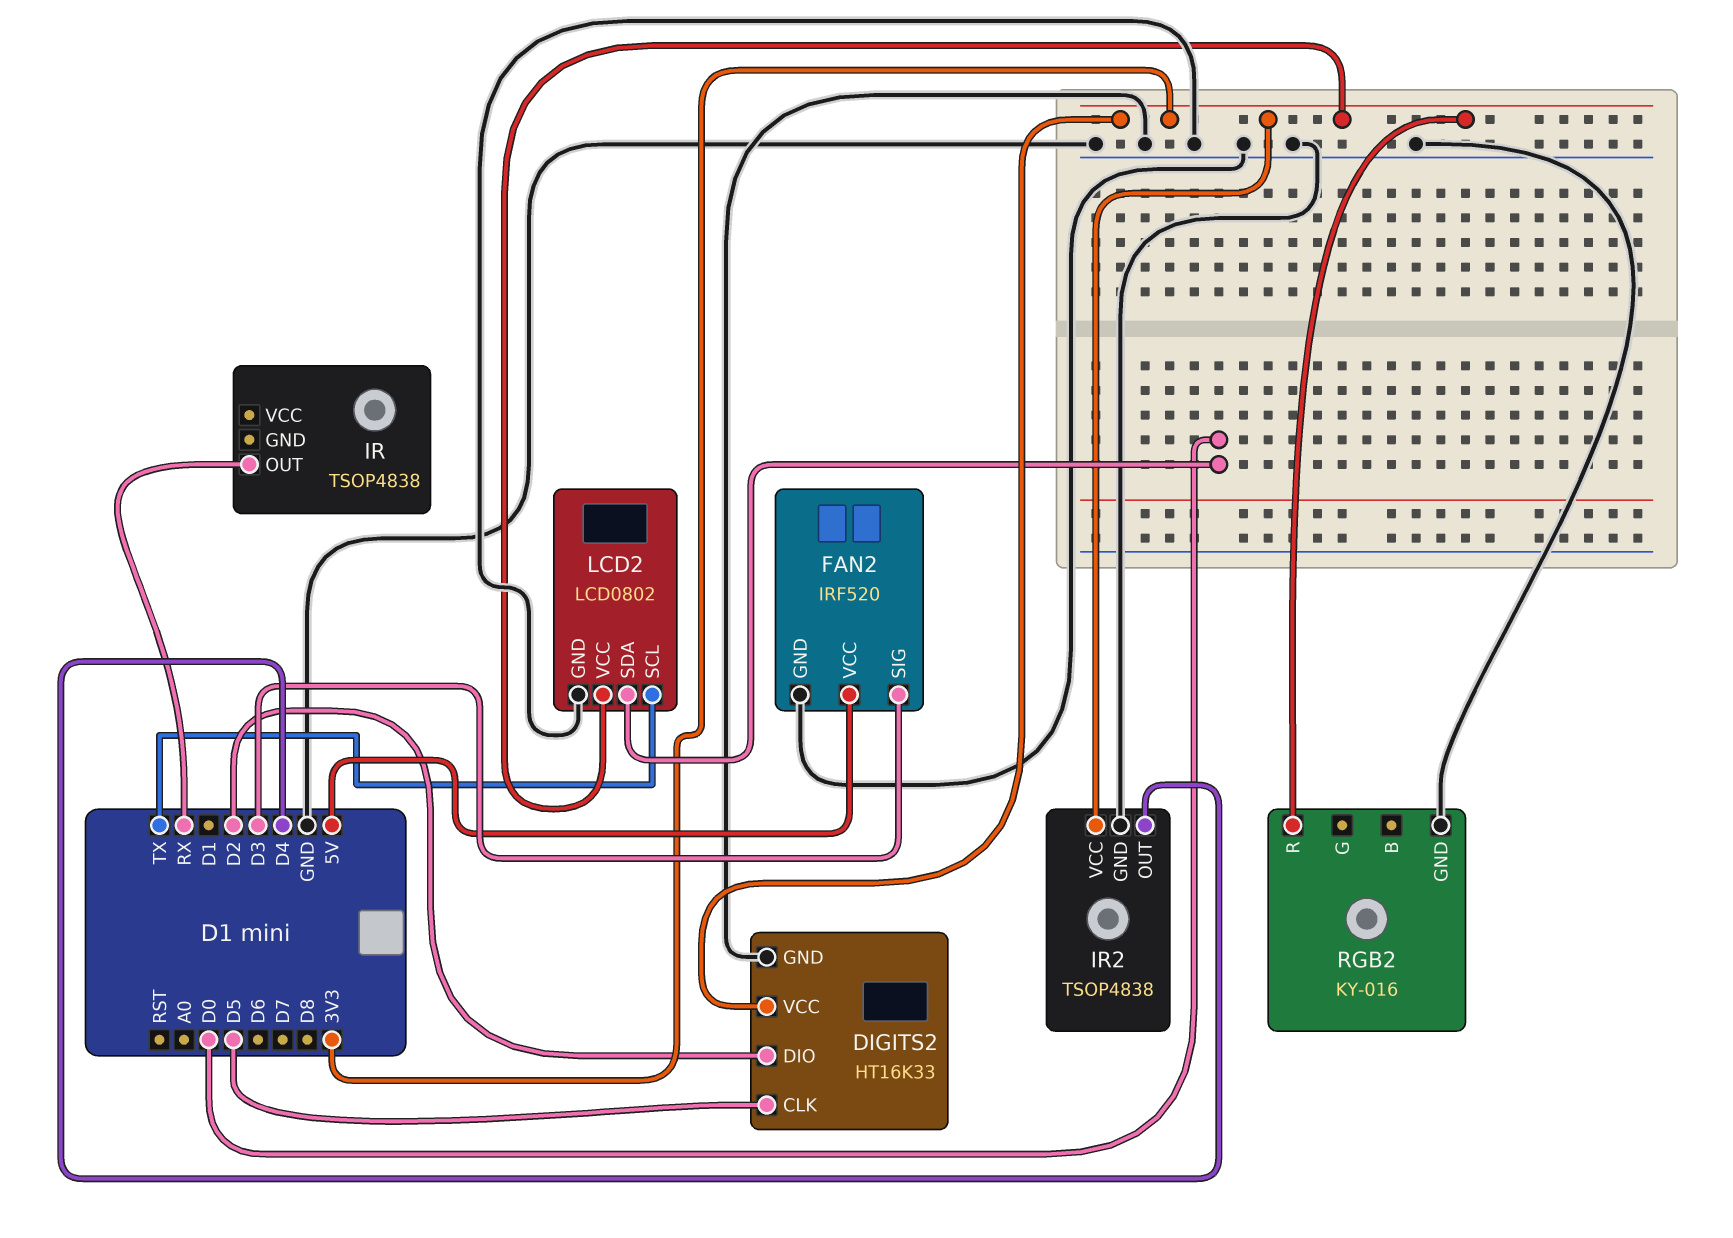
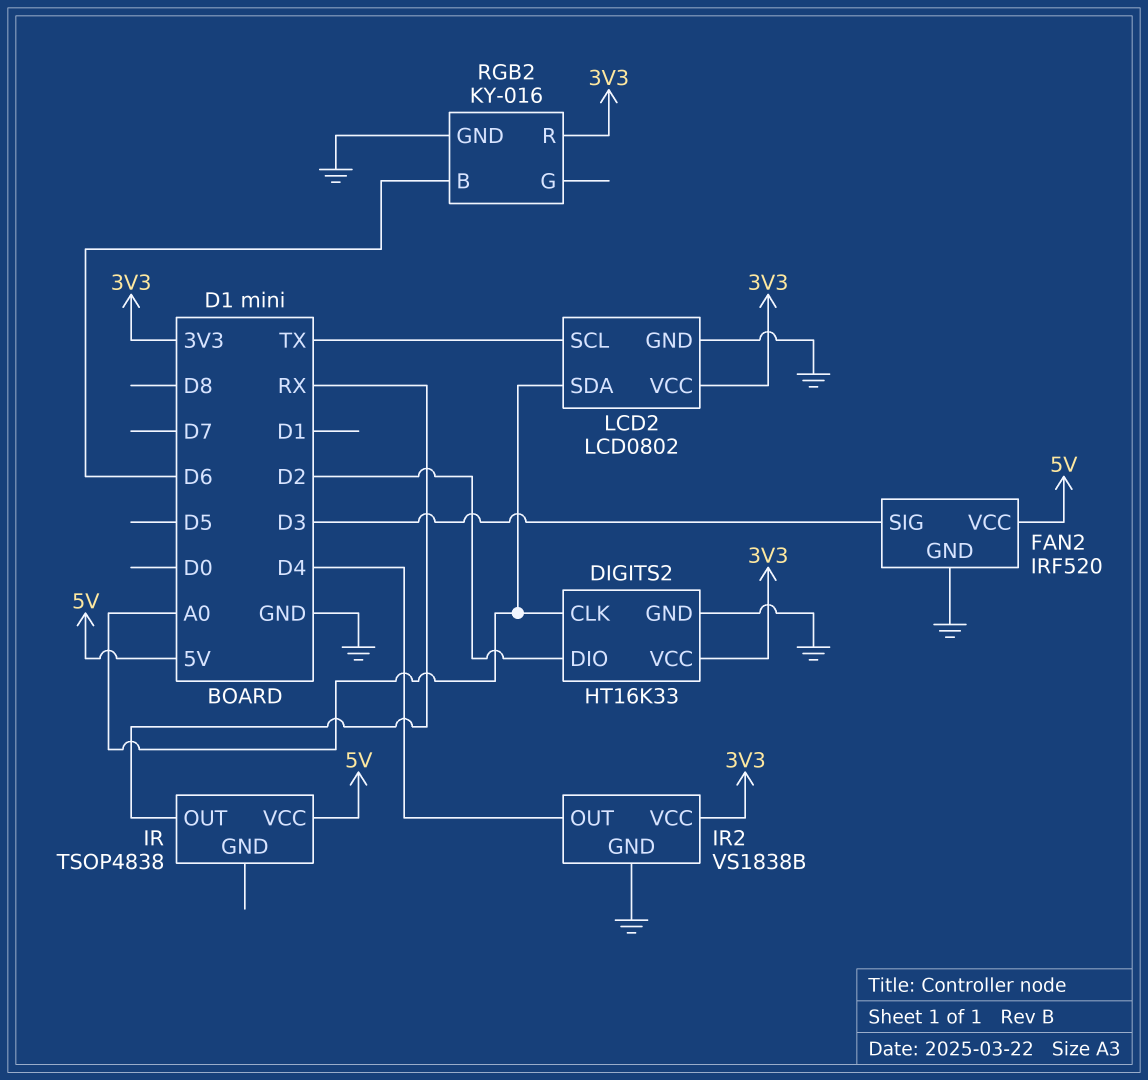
DIGITS2 pin CLK: D5 -> A0
IR pin VCC: none -> 5V
IR2: TSOP4838 -> VS1838B
LCD2 pin SDA: D0 -> A0
RGB2 pin B: none -> D6

